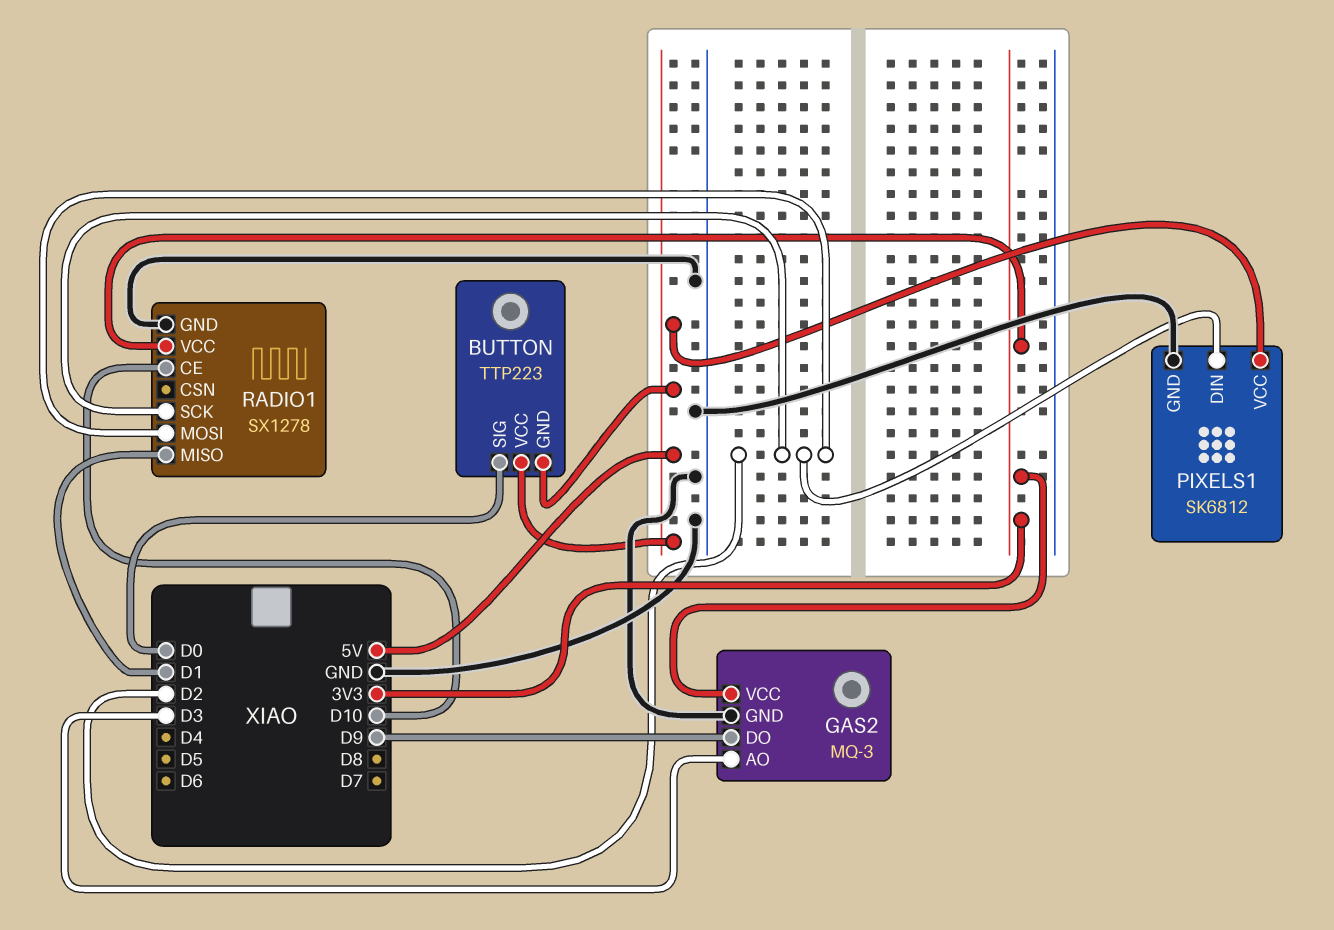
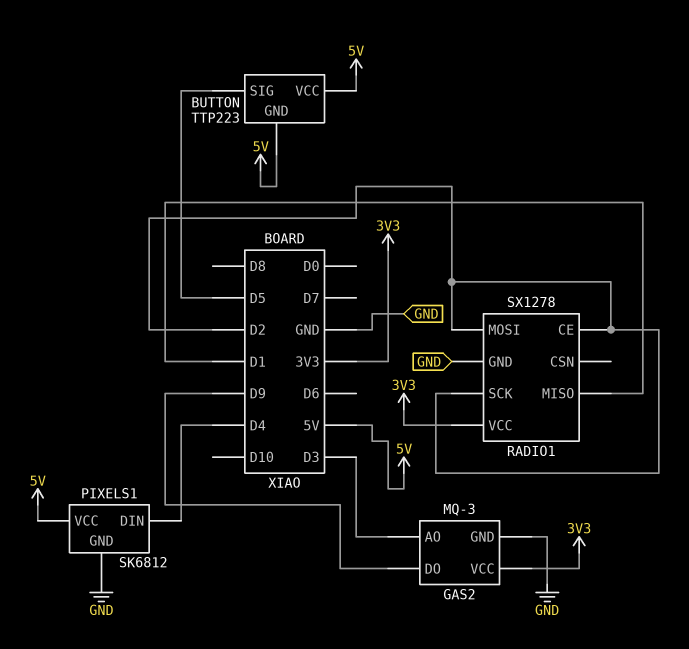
BUTTON pin SIG: D0 -> D5
PIXELS1 pin DIN: D2 -> D4
RADIO1 pin CE: D10 -> D2

